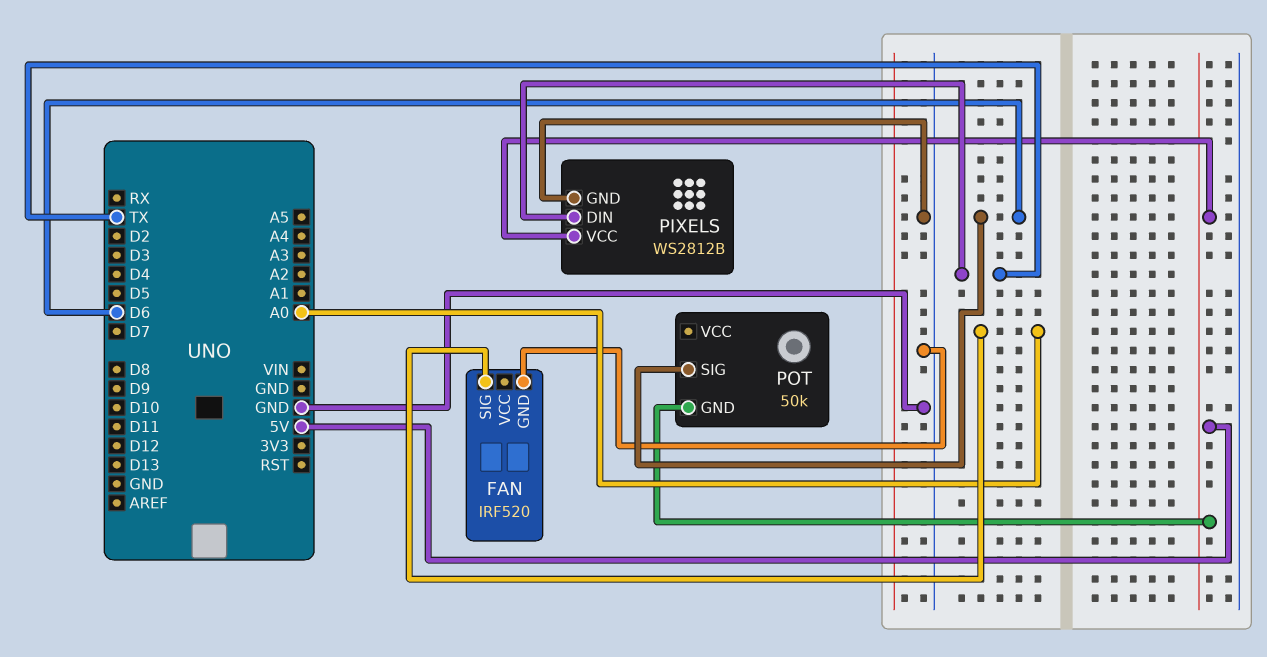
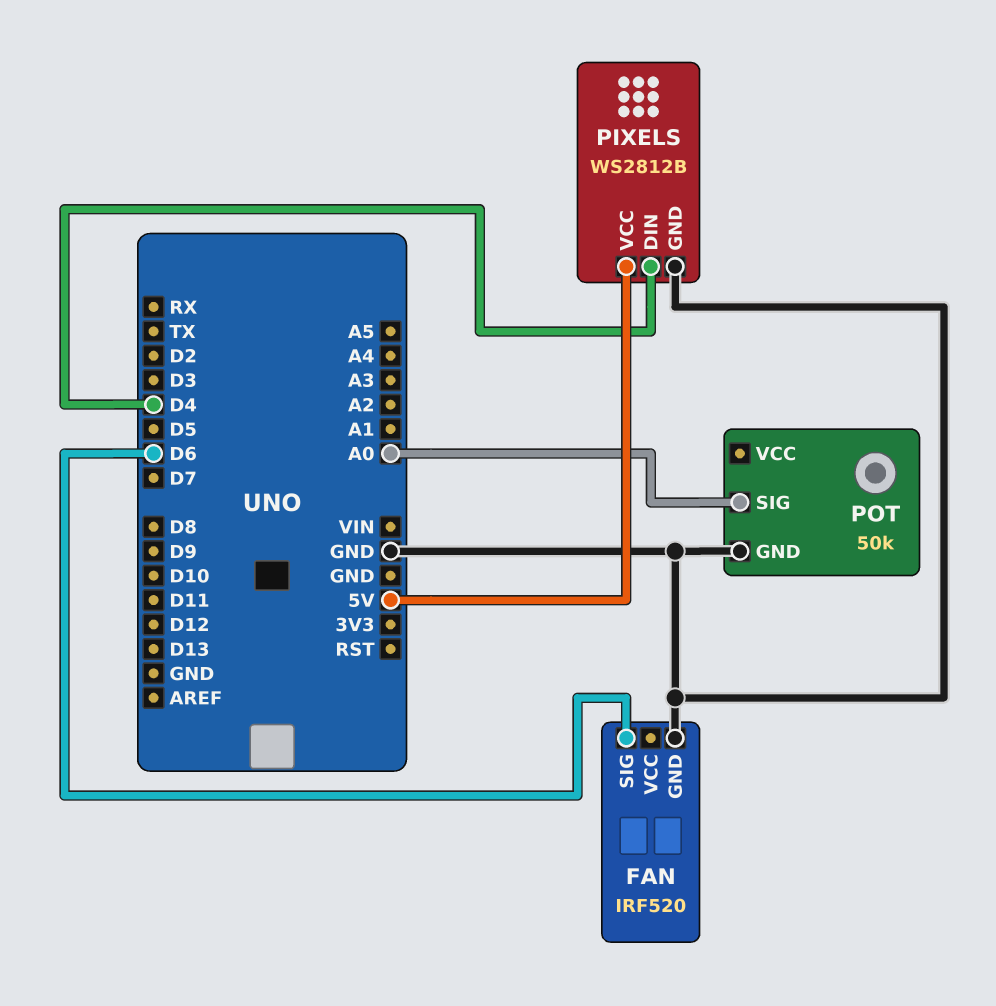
FAN pin SIG: A0 -> D6
PIXELS pin DIN: TX -> D4
POT pin GND: 5V -> GND
POT pin SIG: D6 -> A0

